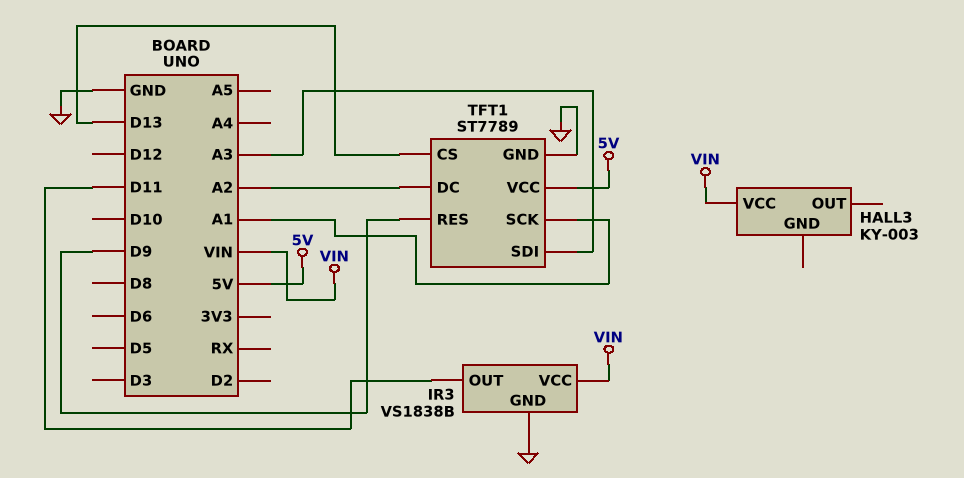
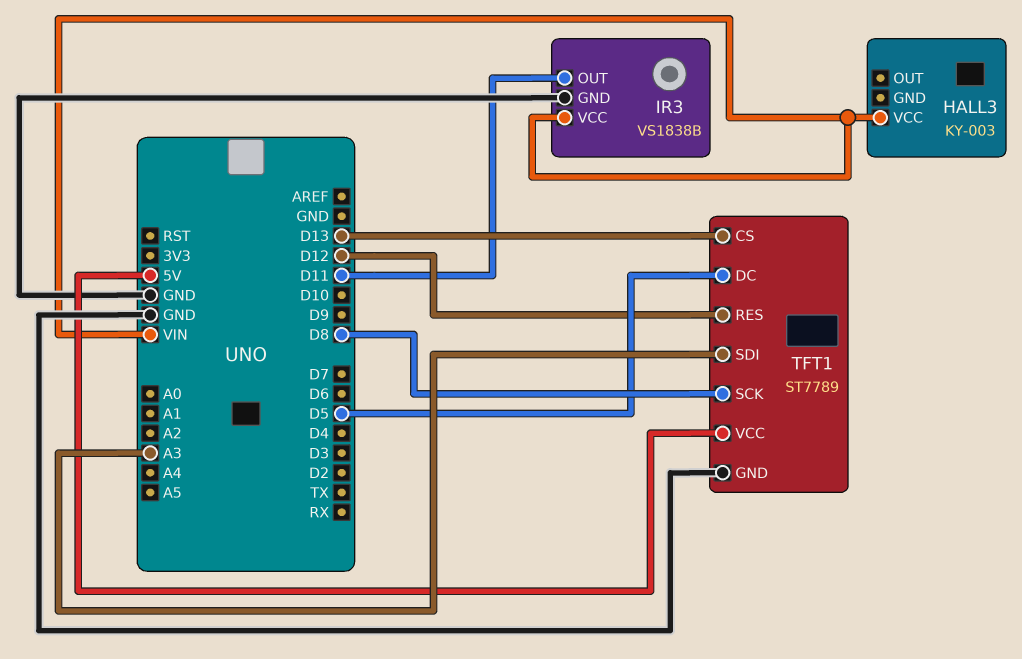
TFT1 pin DC: A2 -> D5
TFT1 pin RES: D9 -> D12
TFT1 pin SCK: A1 -> D8

